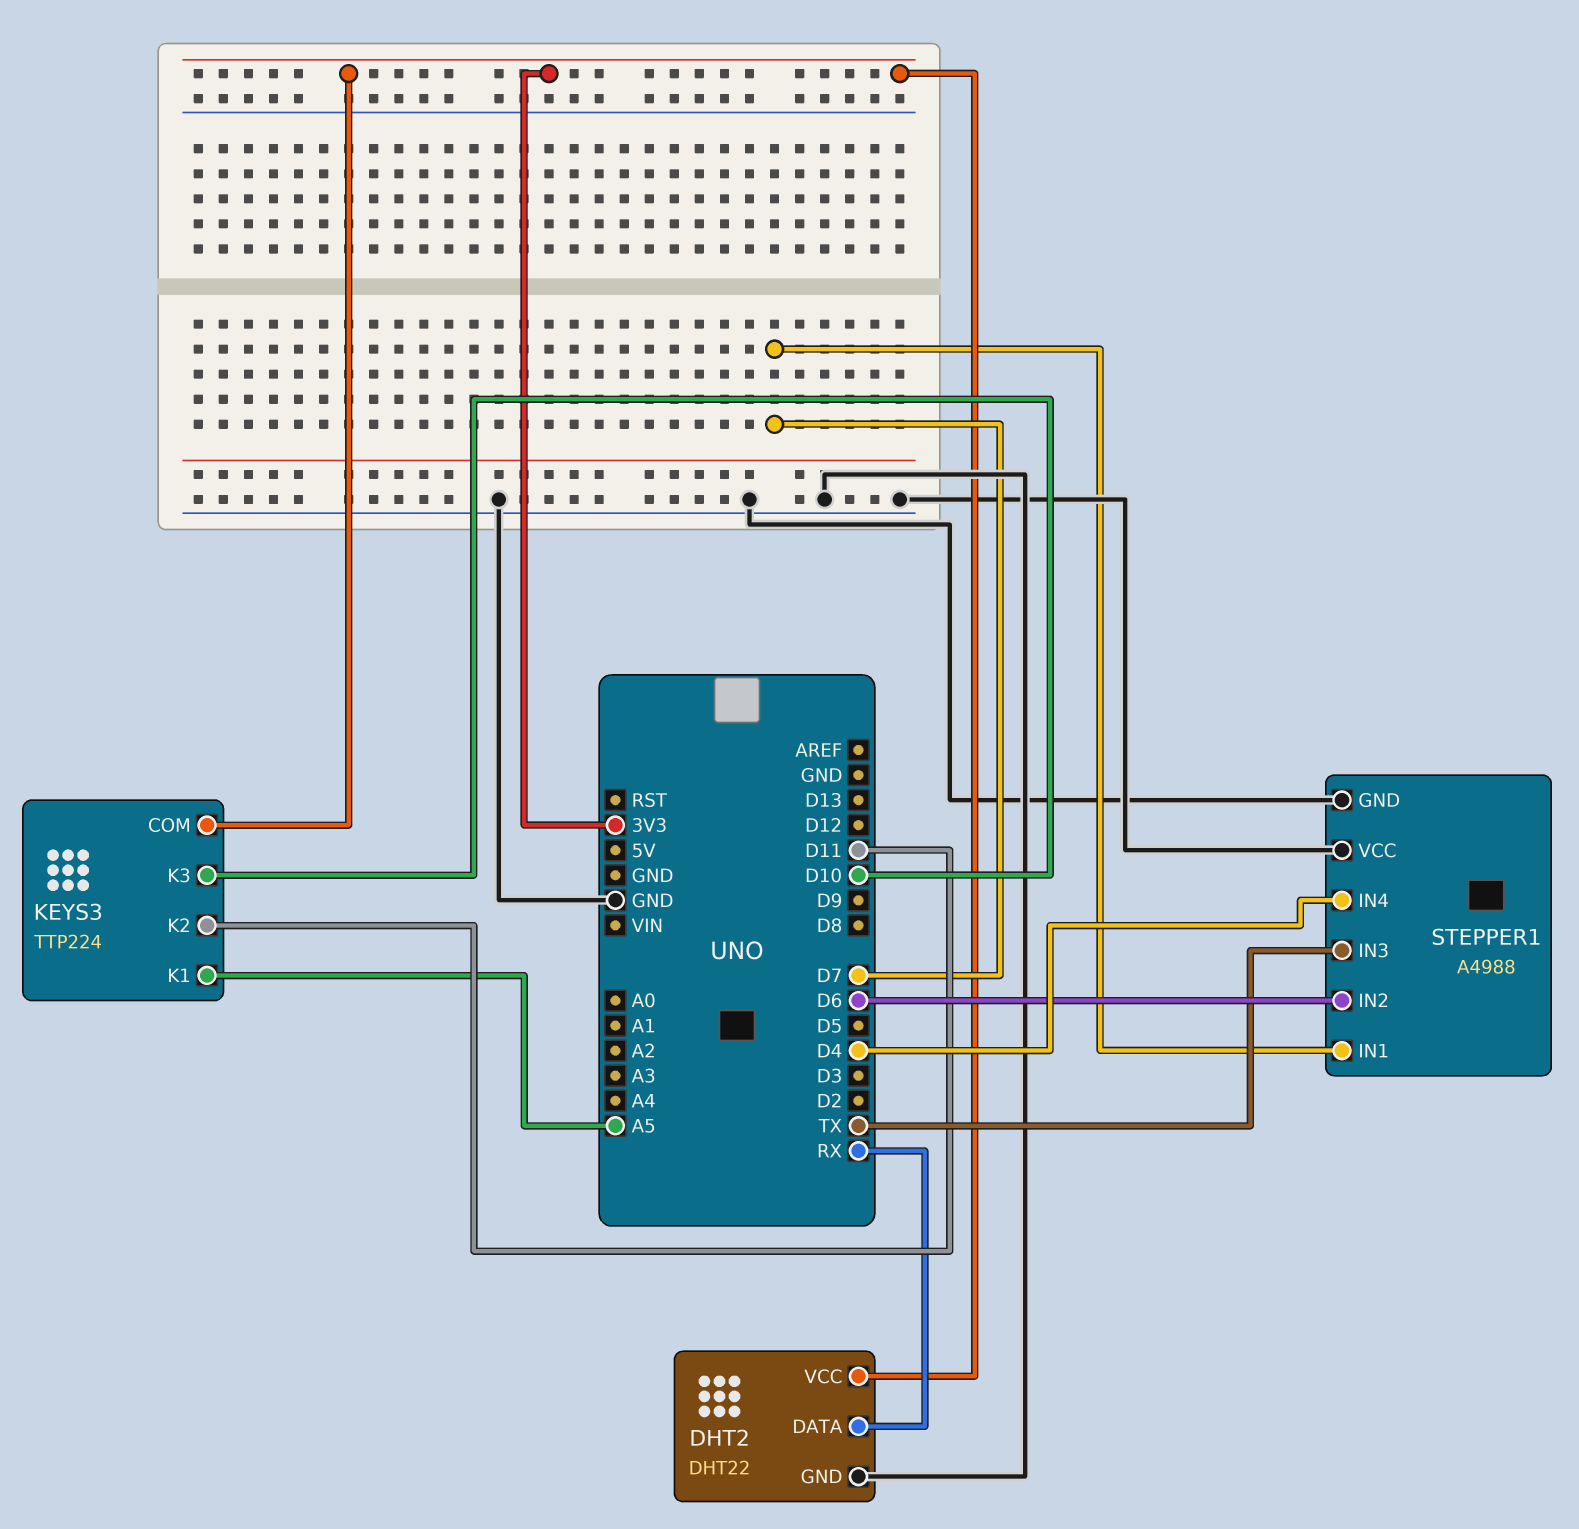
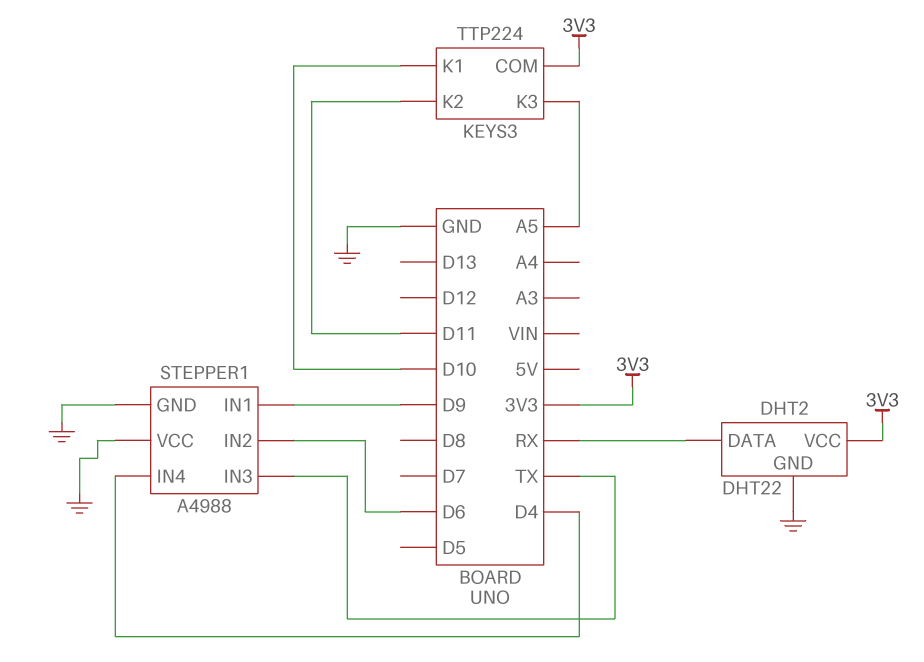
KEYS3 pin K1: A5 -> D10
KEYS3 pin K3: D10 -> A5
STEPPER1 pin IN1: D7 -> D9

